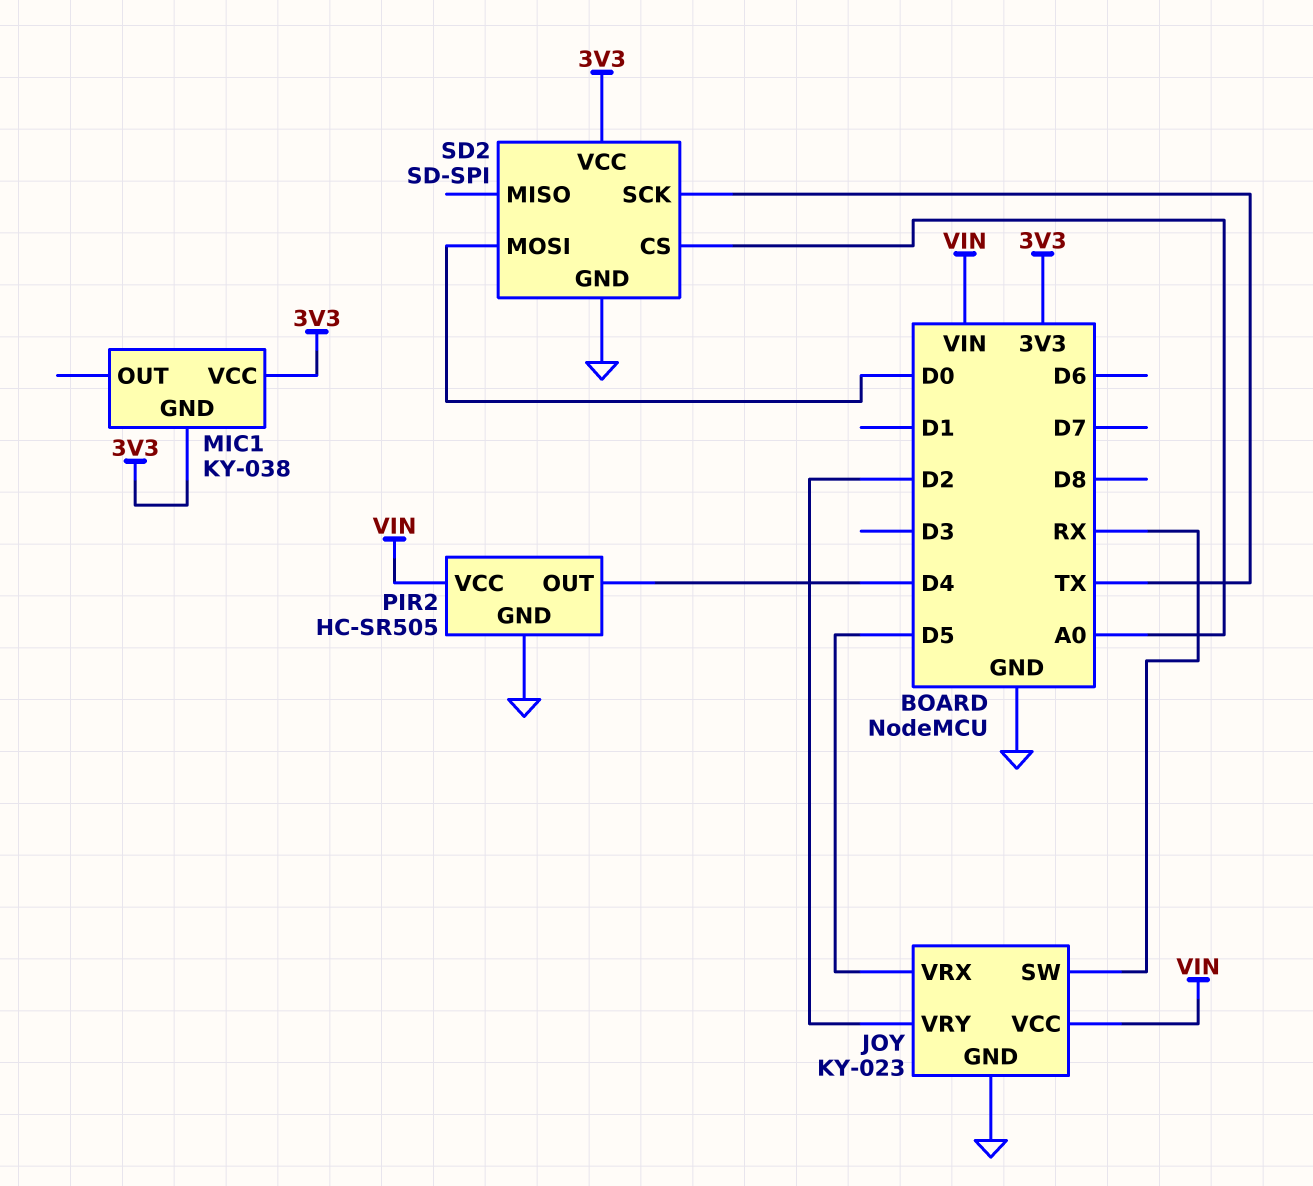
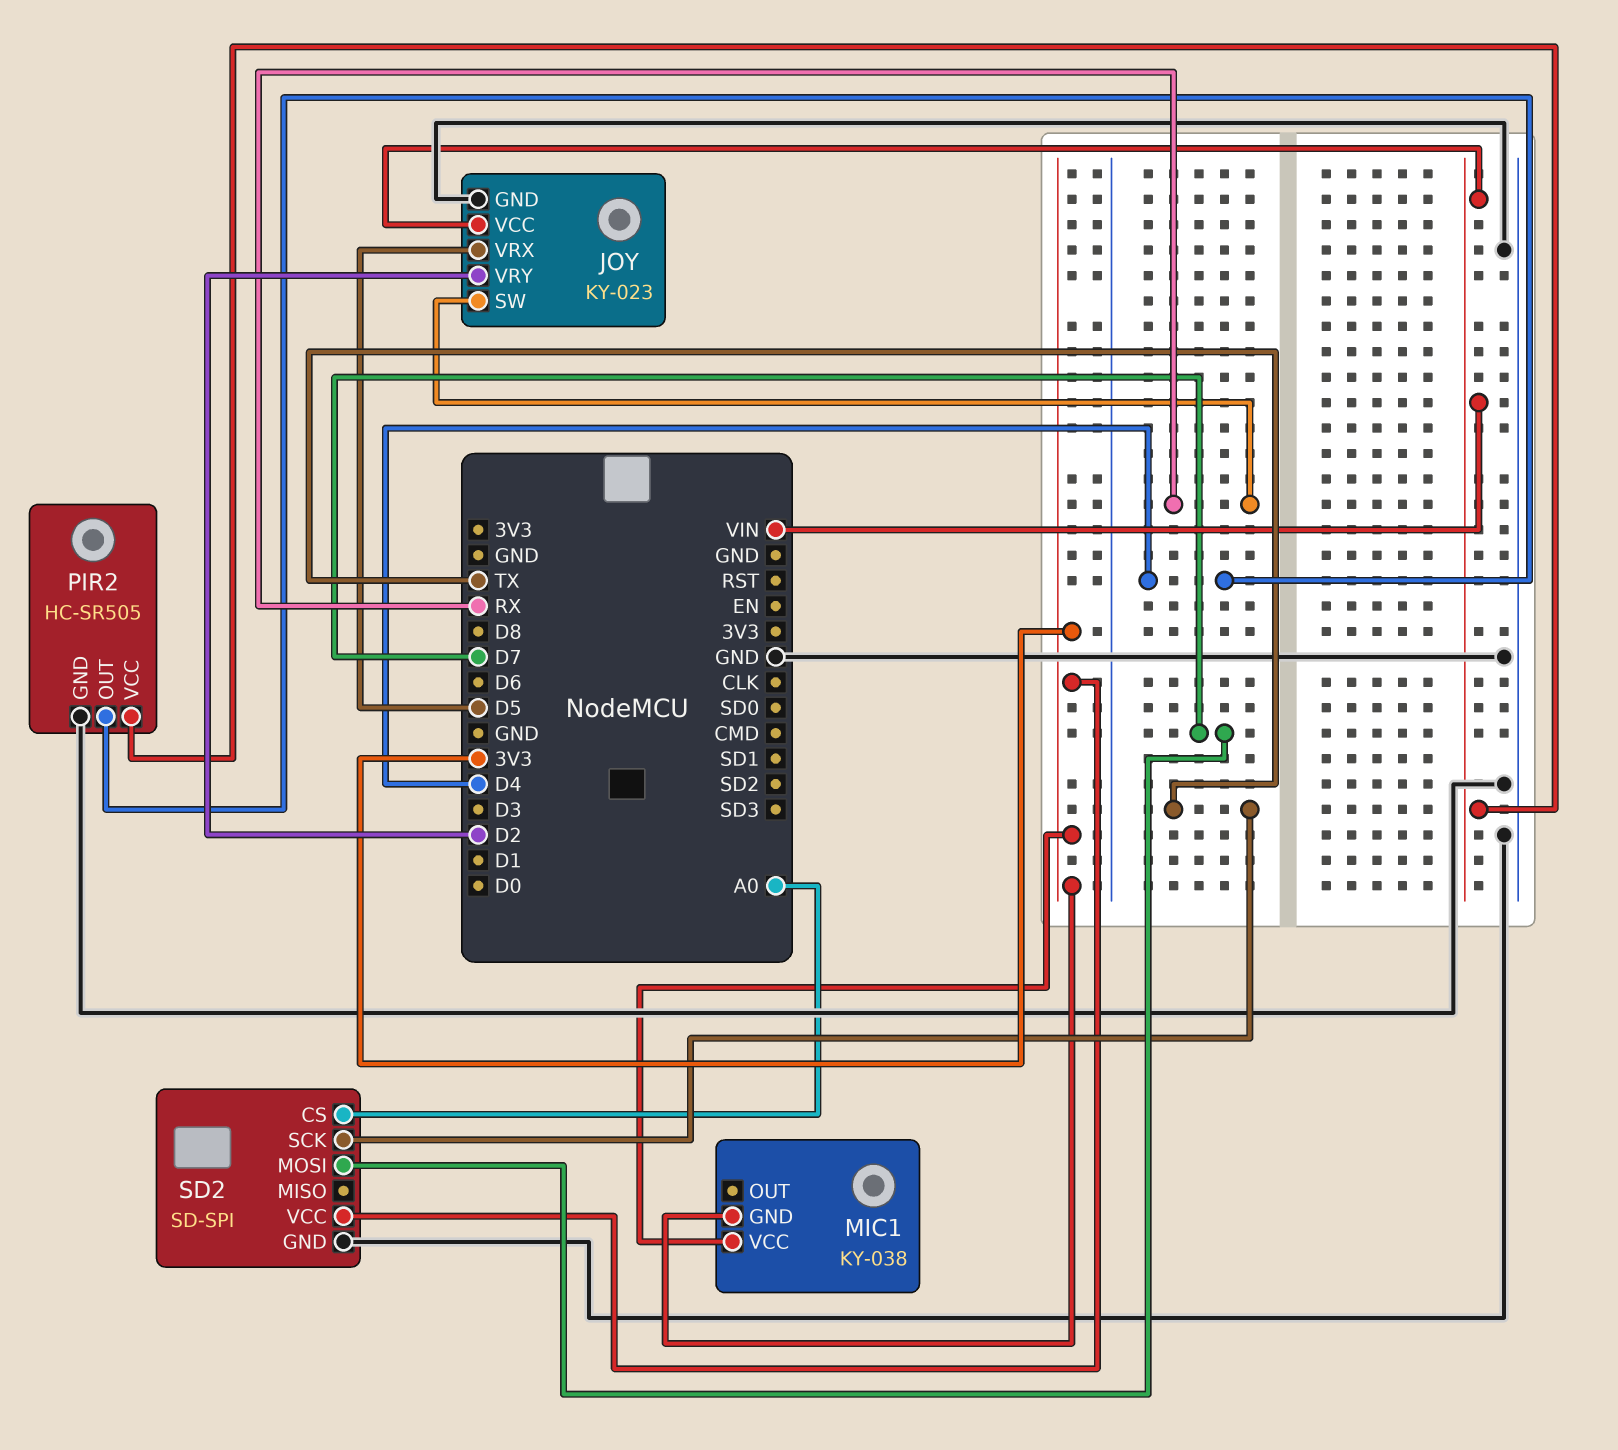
SD2 pin MOSI: D0 -> D7

